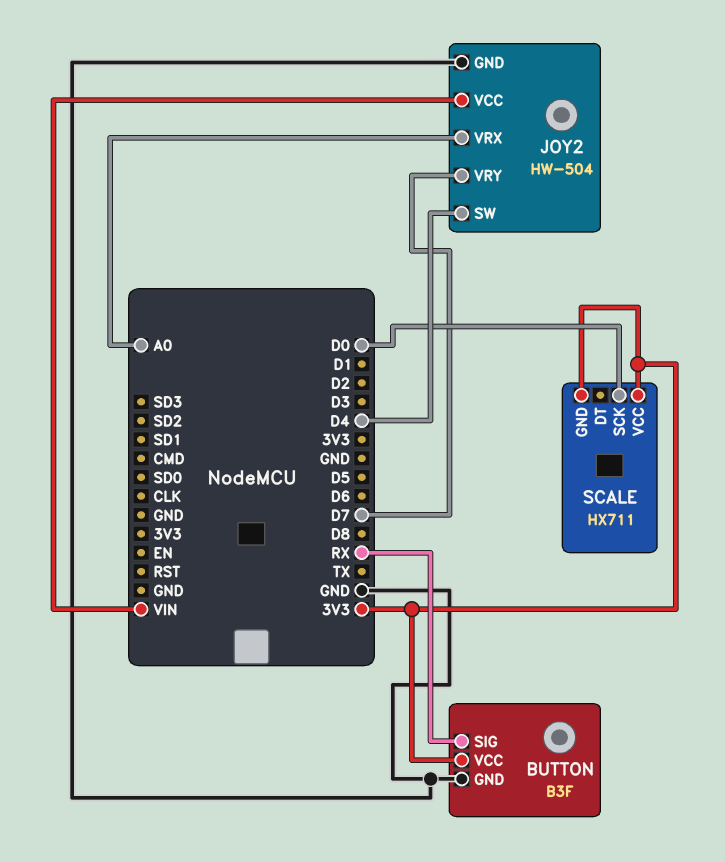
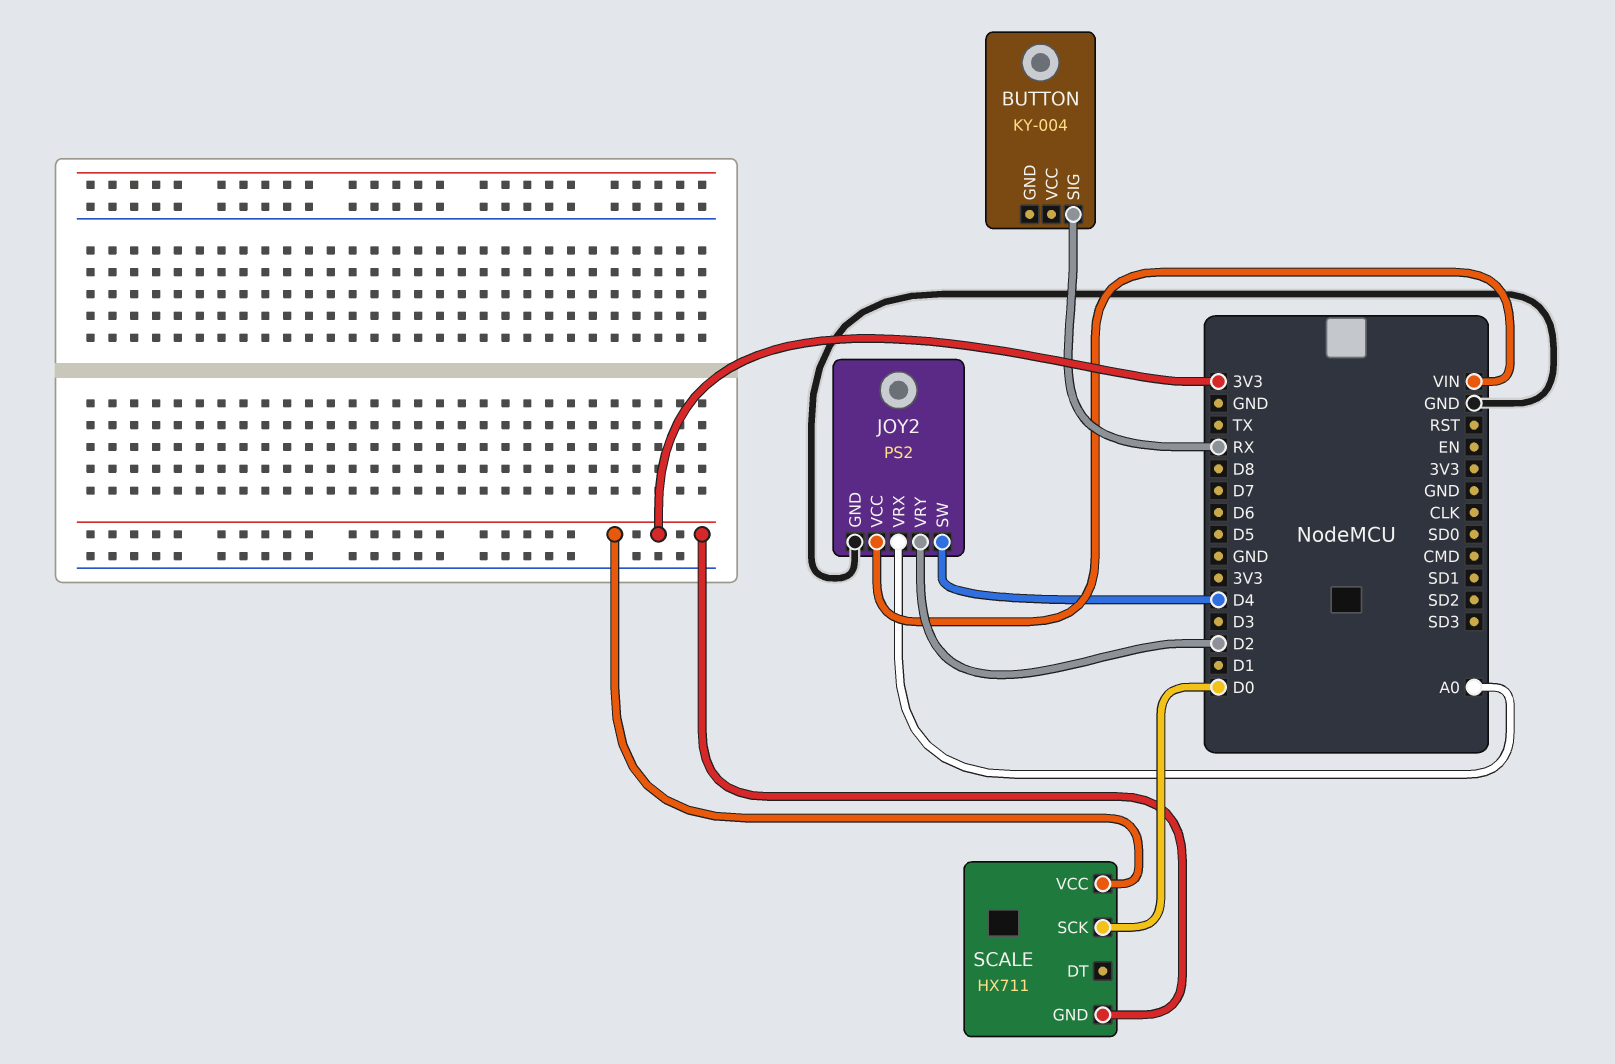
BUTTON: B3F -> KY-004
BUTTON pin GND: GND -> none
BUTTON pin VCC: 3V3 -> none
JOY2: HW-504 -> PS2
JOY2 pin VRY: D7 -> D2

